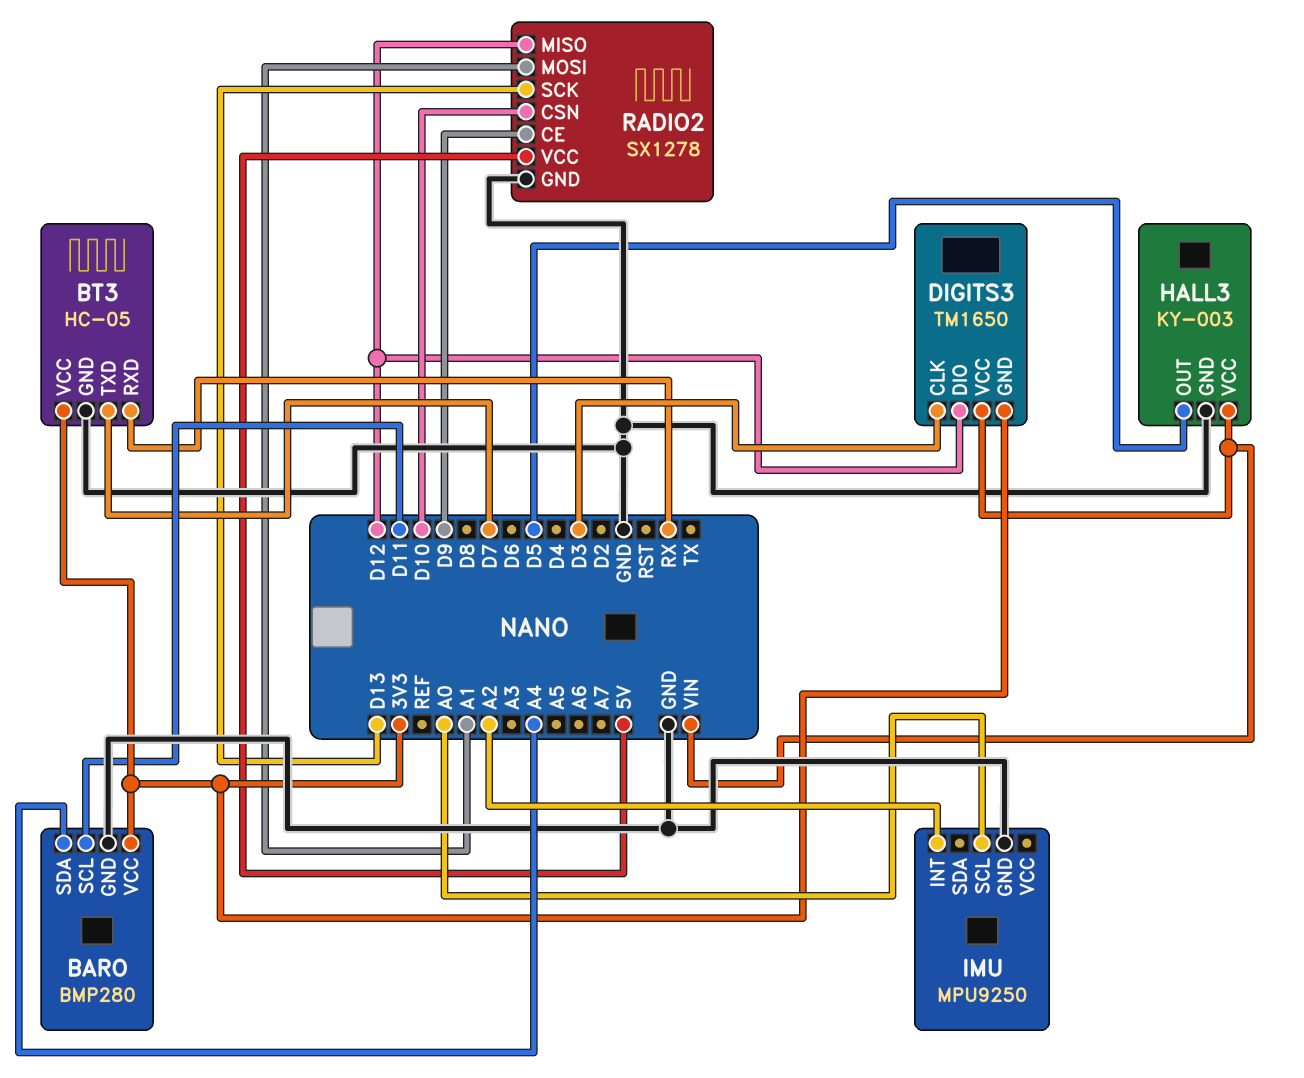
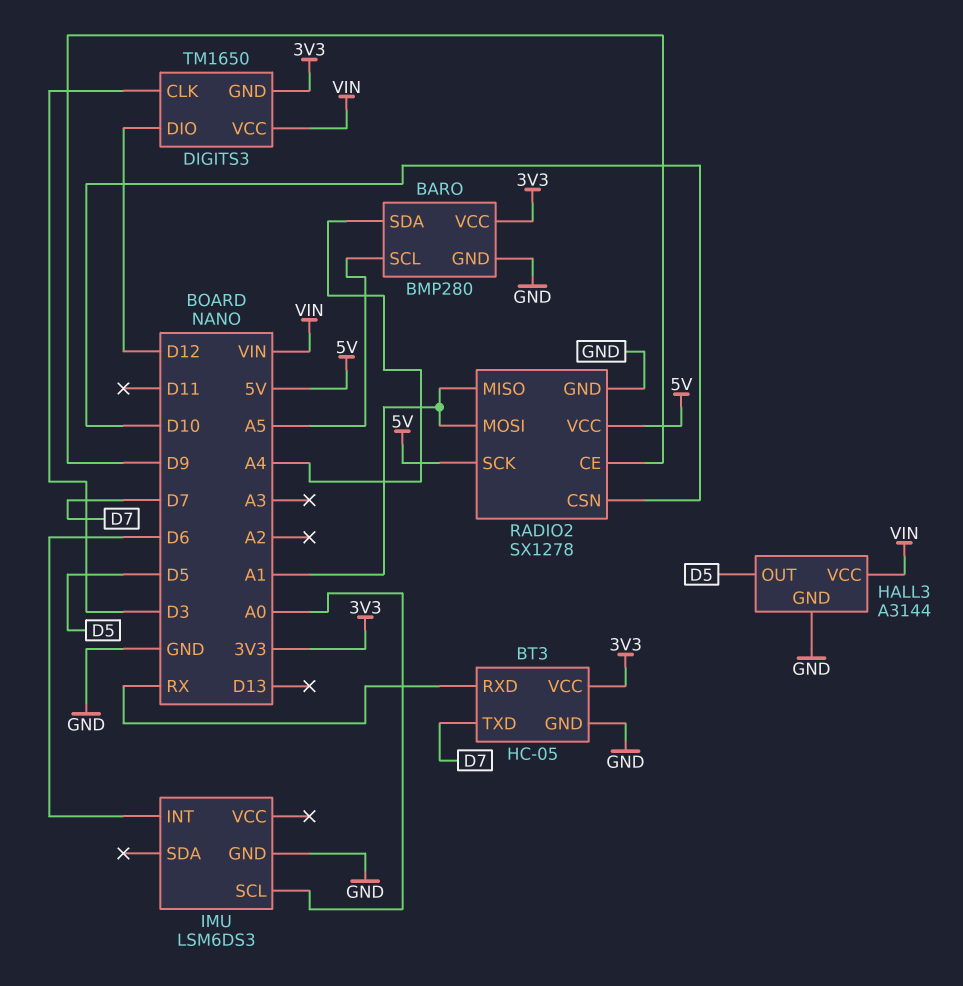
BARO pin SCL: D11 -> A5
HALL3: KY-003 -> A3144
IMU: MPU9250 -> LSM6DS3
IMU pin INT: A2 -> D6
RADIO2 pin MISO: D12 -> A1
RADIO2 pin SCK: D13 -> 5V

